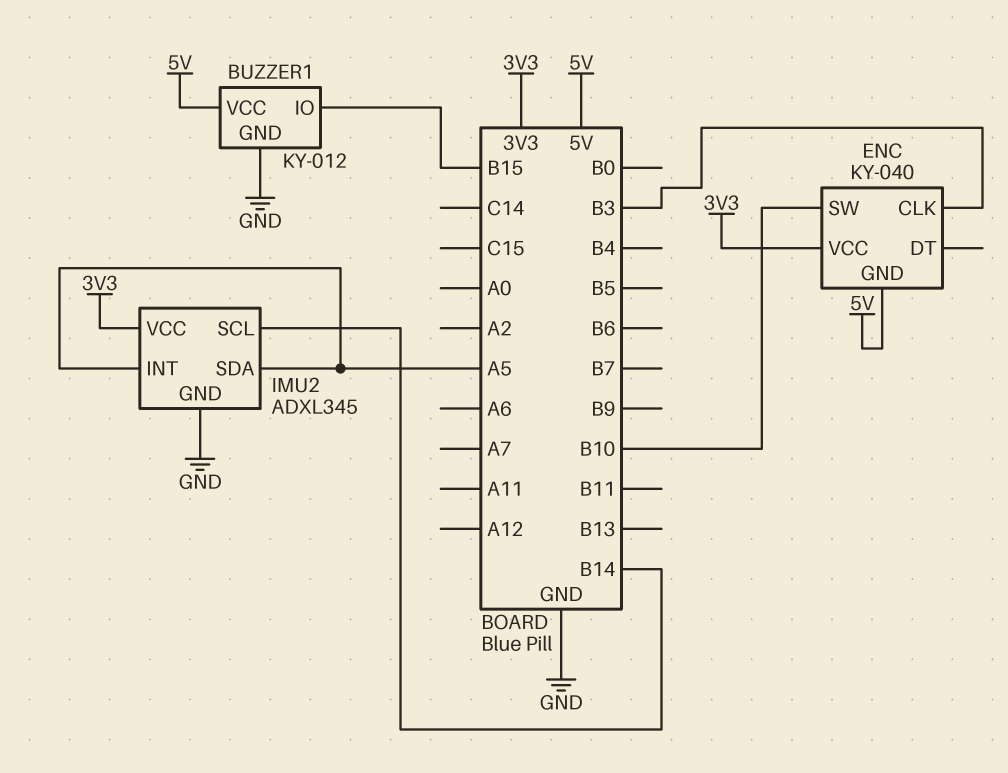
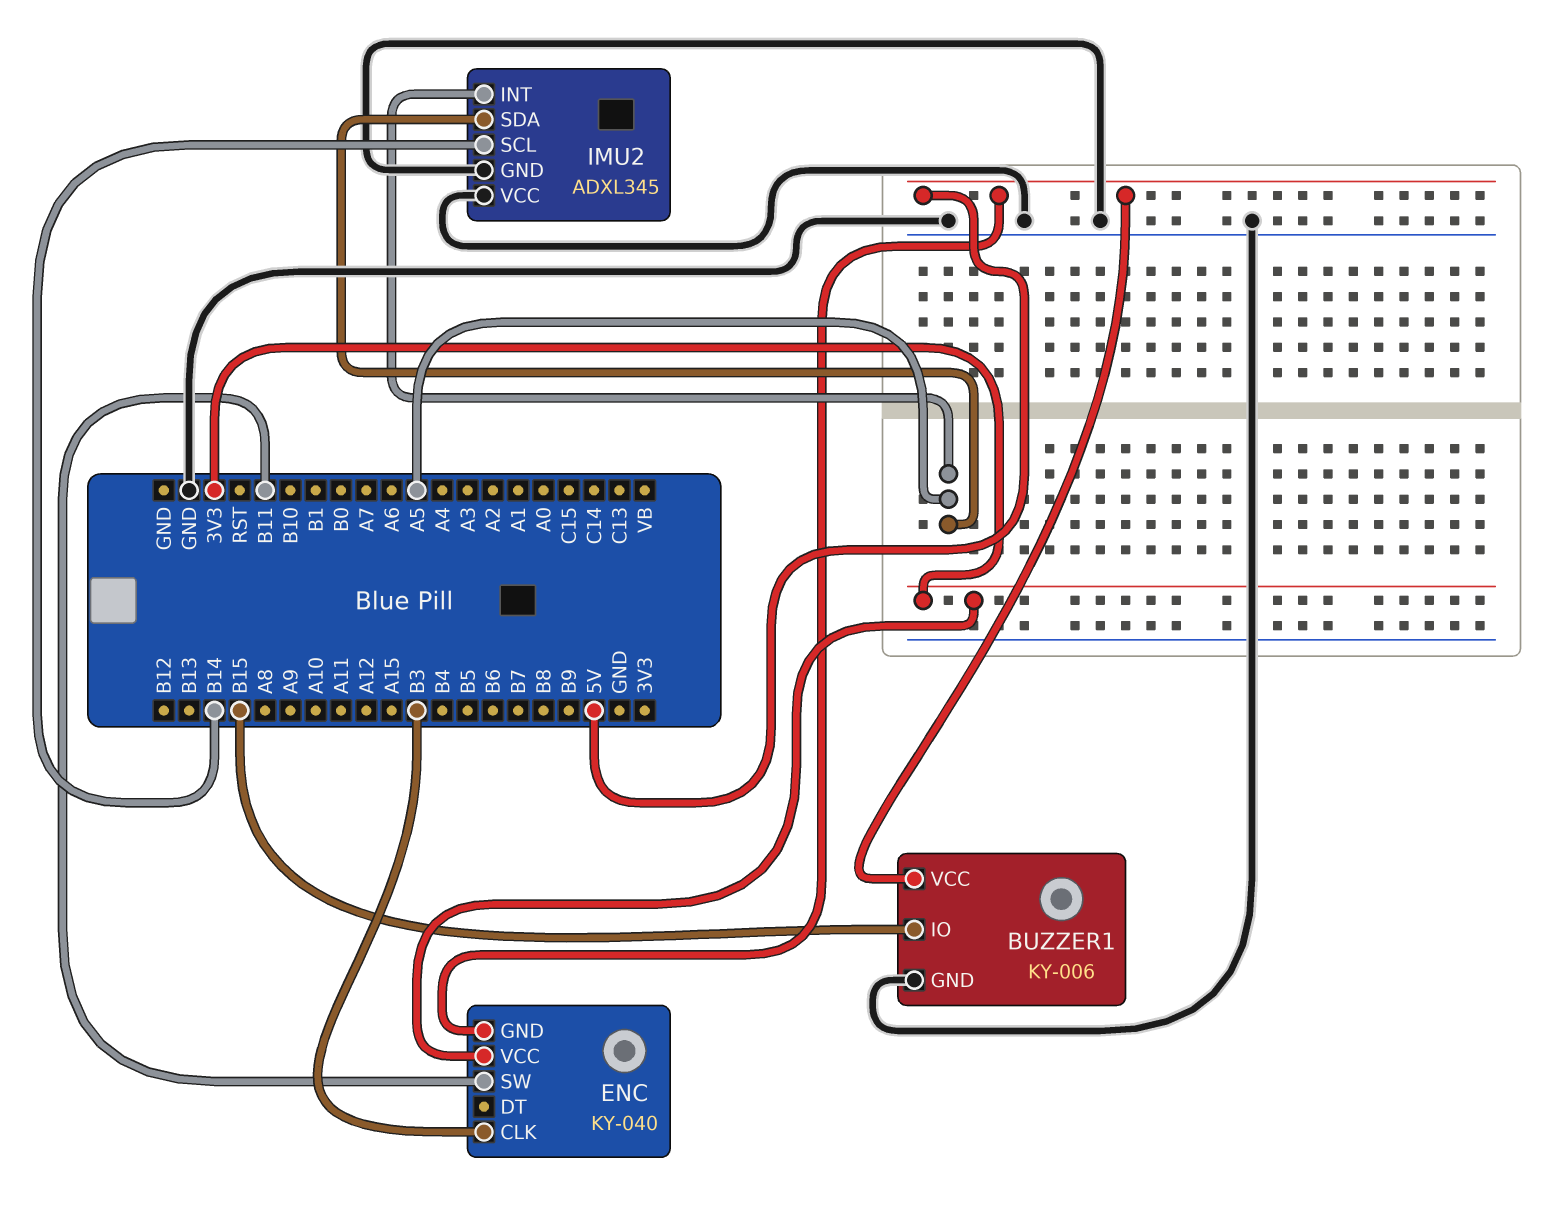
BUZZER1: KY-012 -> KY-006
ENC pin SW: B10 -> B11
IMU2 pin VCC: 3V3 -> GND

